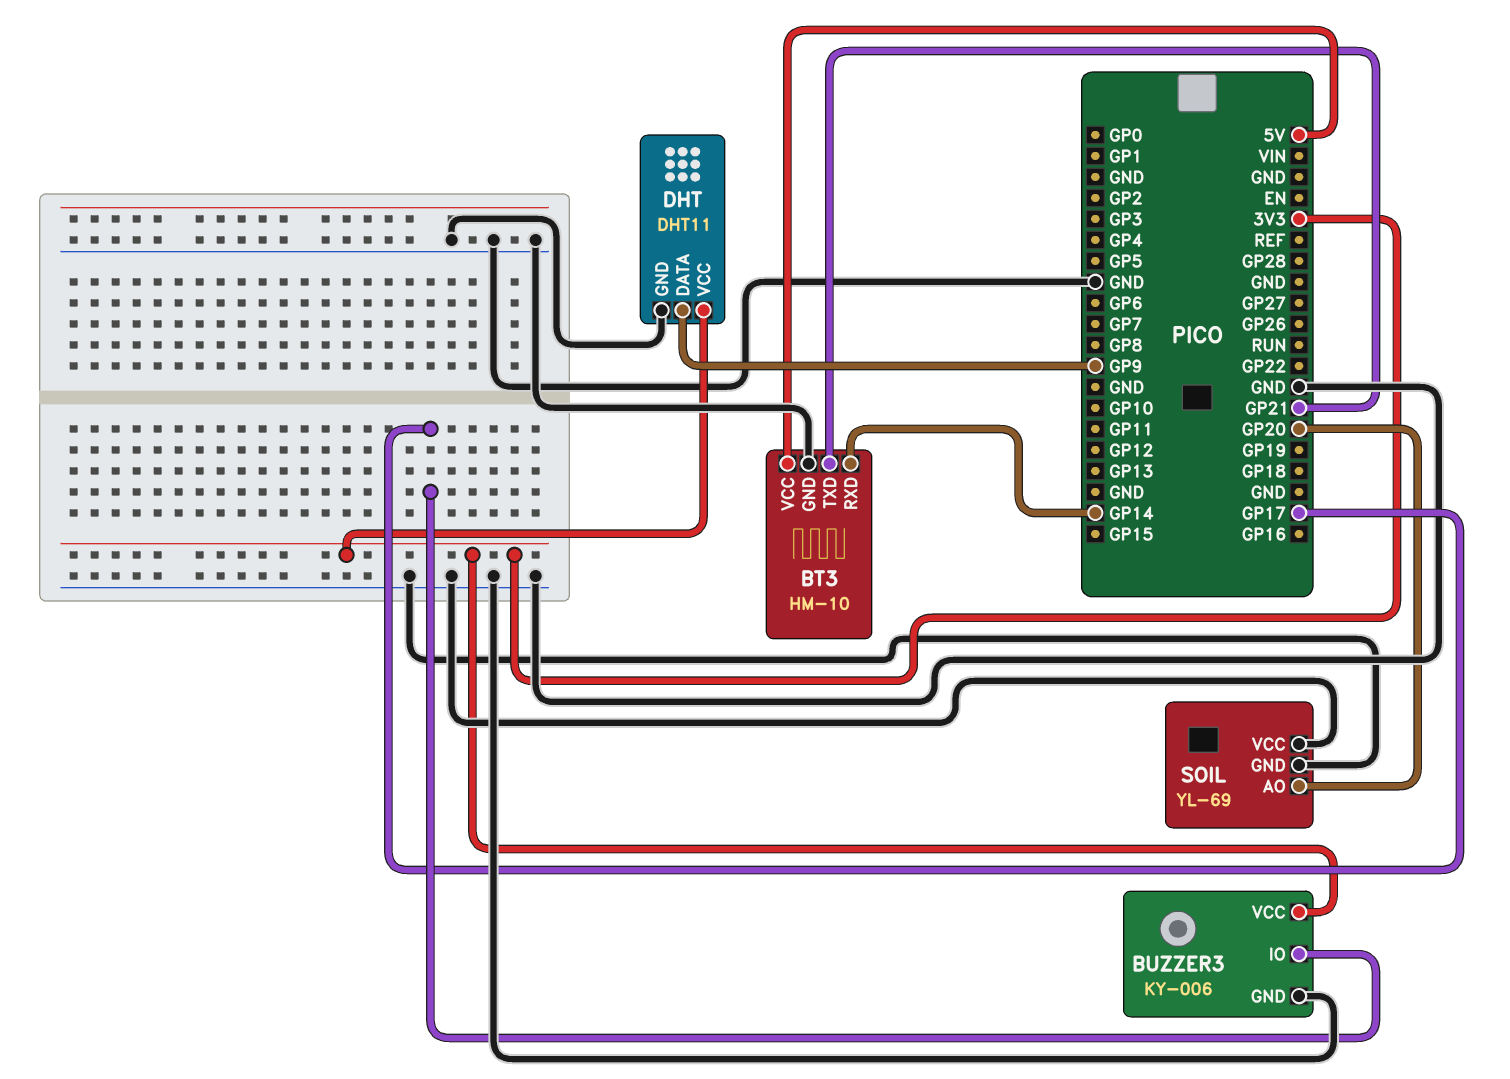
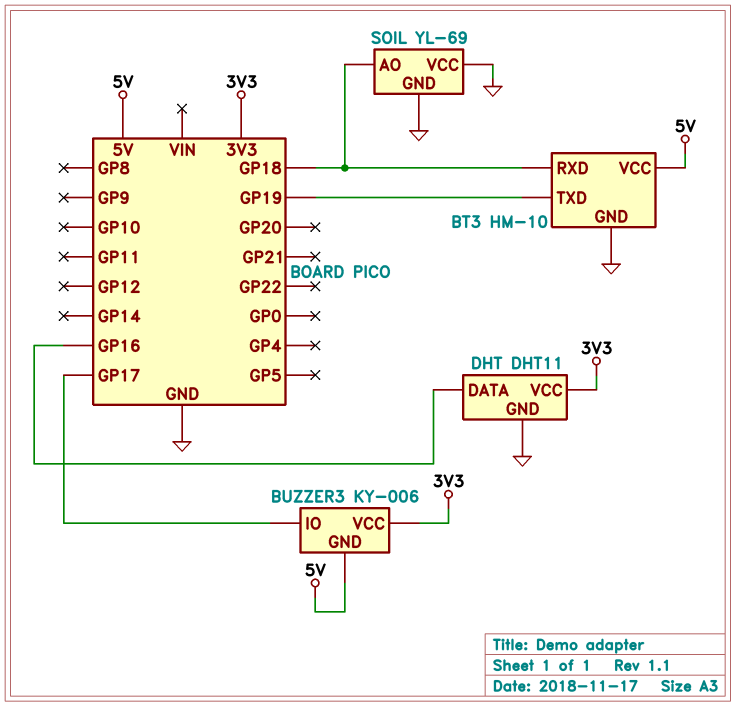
BT3 pin RXD: GP14 -> GP18
BT3 pin TXD: GP21 -> GP19
BUZZER3 pin GND: GND -> 5V
DHT pin DATA: GP9 -> GP16
SOIL pin AO: GP20 -> GP18

